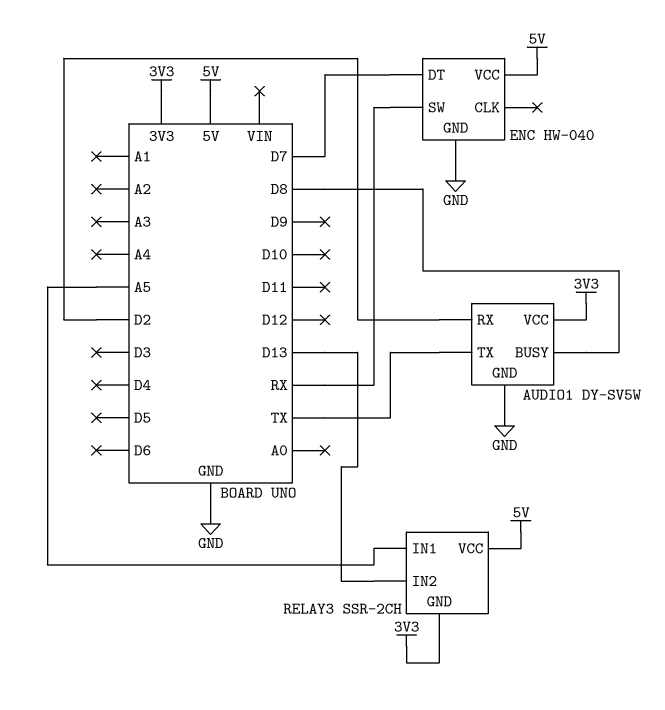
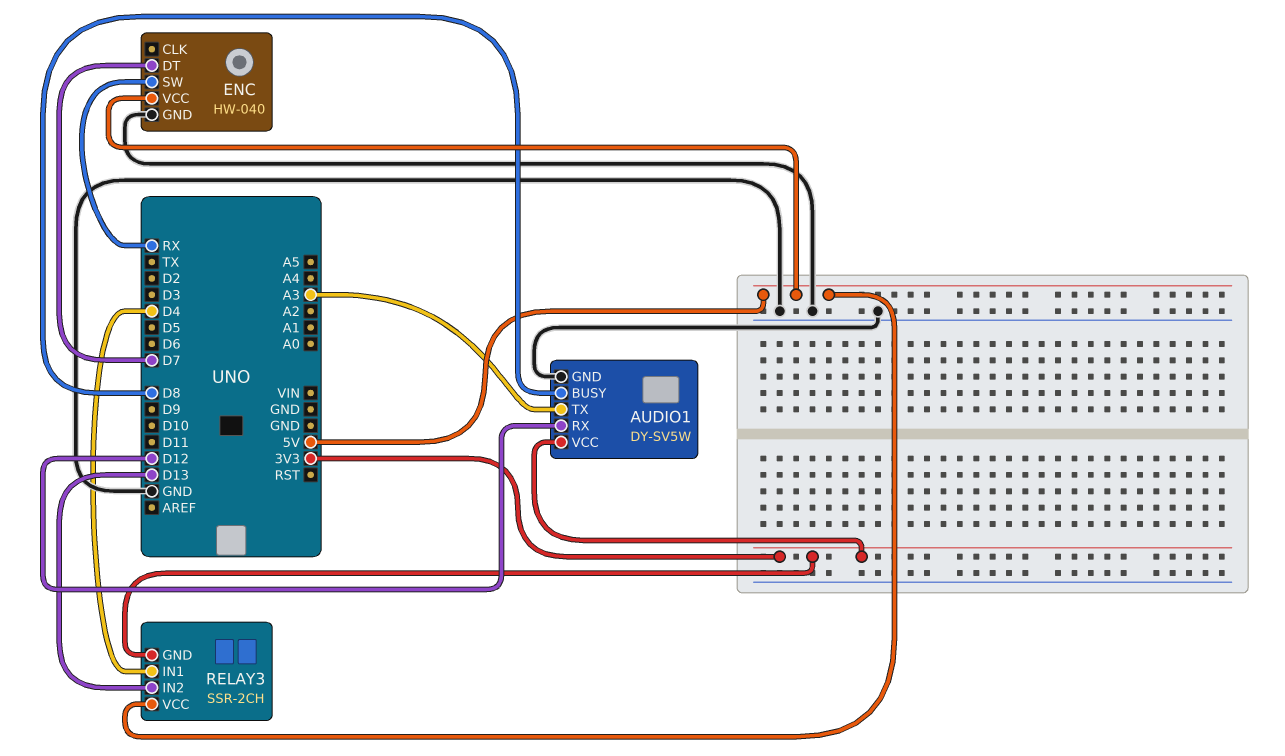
AUDIO1 pin RX: D2 -> D12
AUDIO1 pin TX: TX -> A3
RELAY3 pin IN1: A5 -> D4

